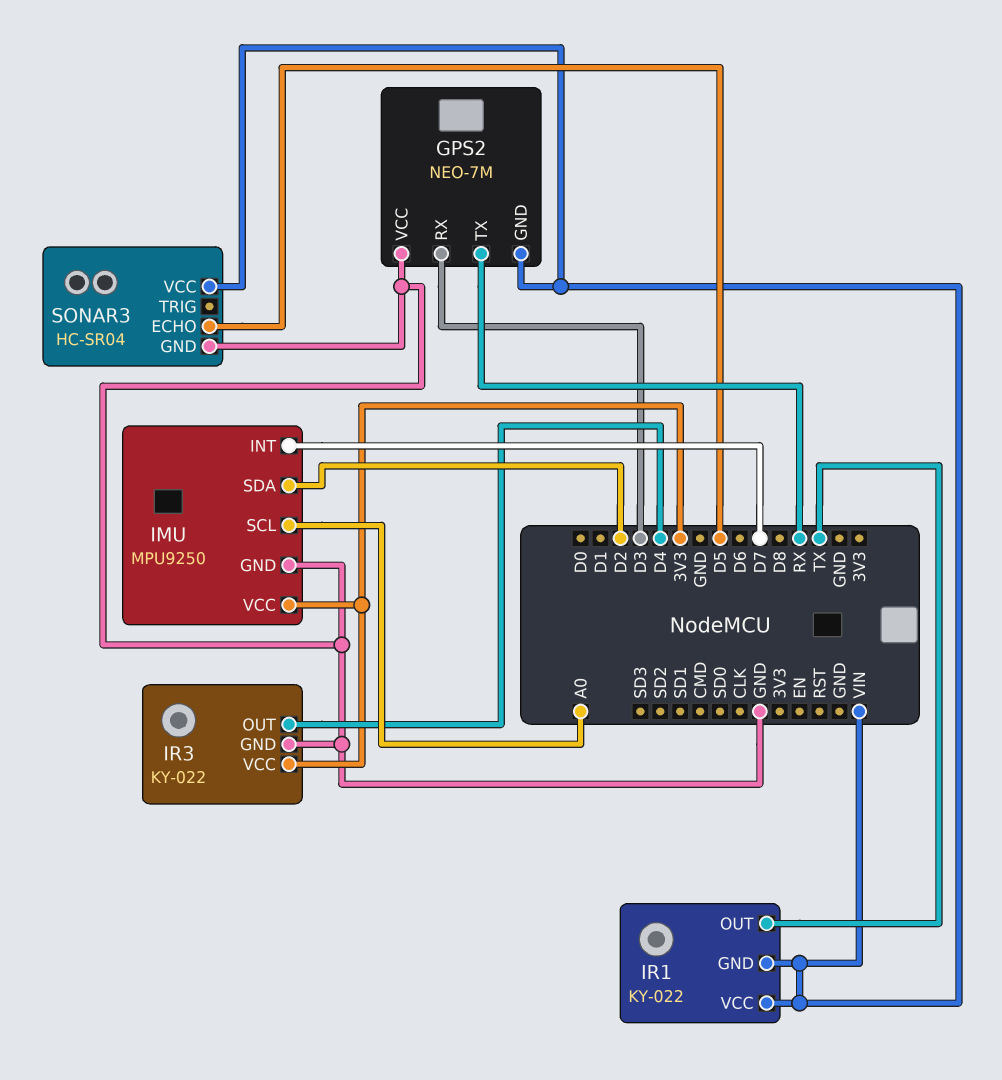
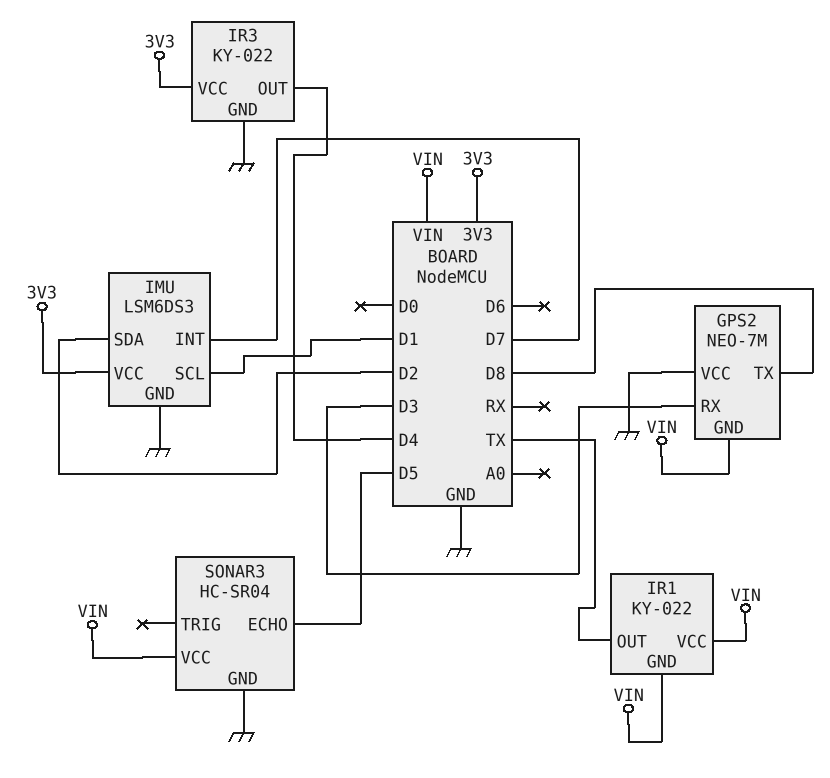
GPS2 pin TX: RX -> D8
IMU: MPU9250 -> LSM6DS3
IMU pin SCL: A0 -> D1

